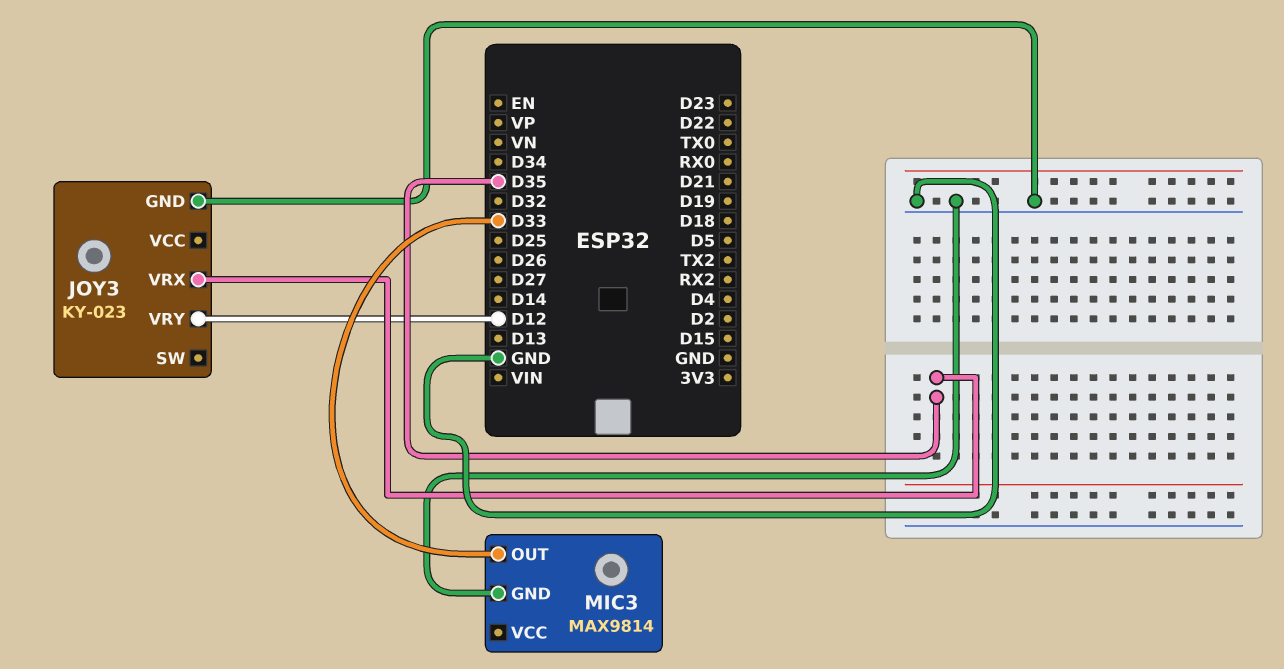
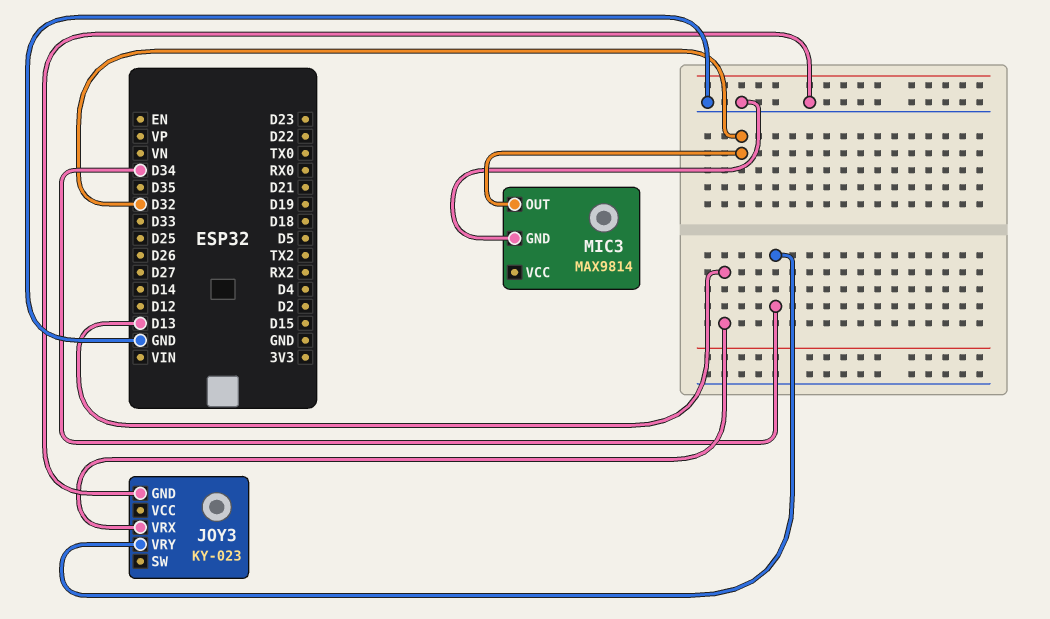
JOY3 pin VRX: D35 -> D13
JOY3 pin VRY: D12 -> D34
MIC3 pin OUT: D33 -> D32

